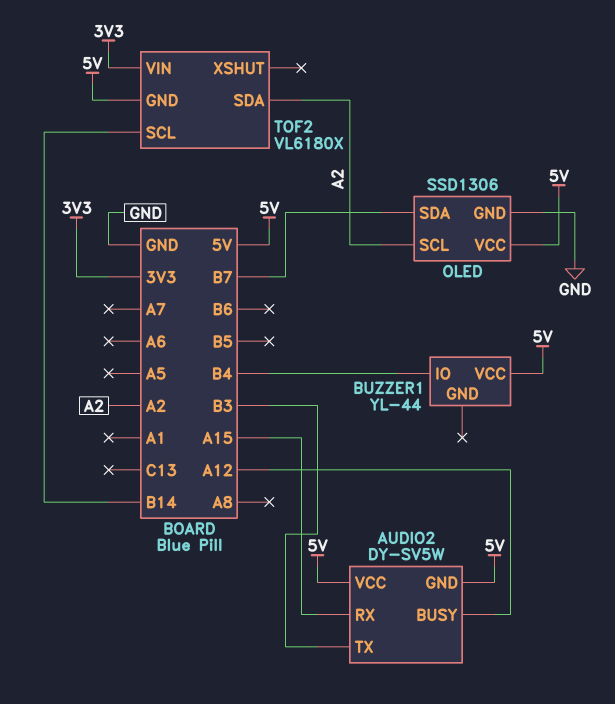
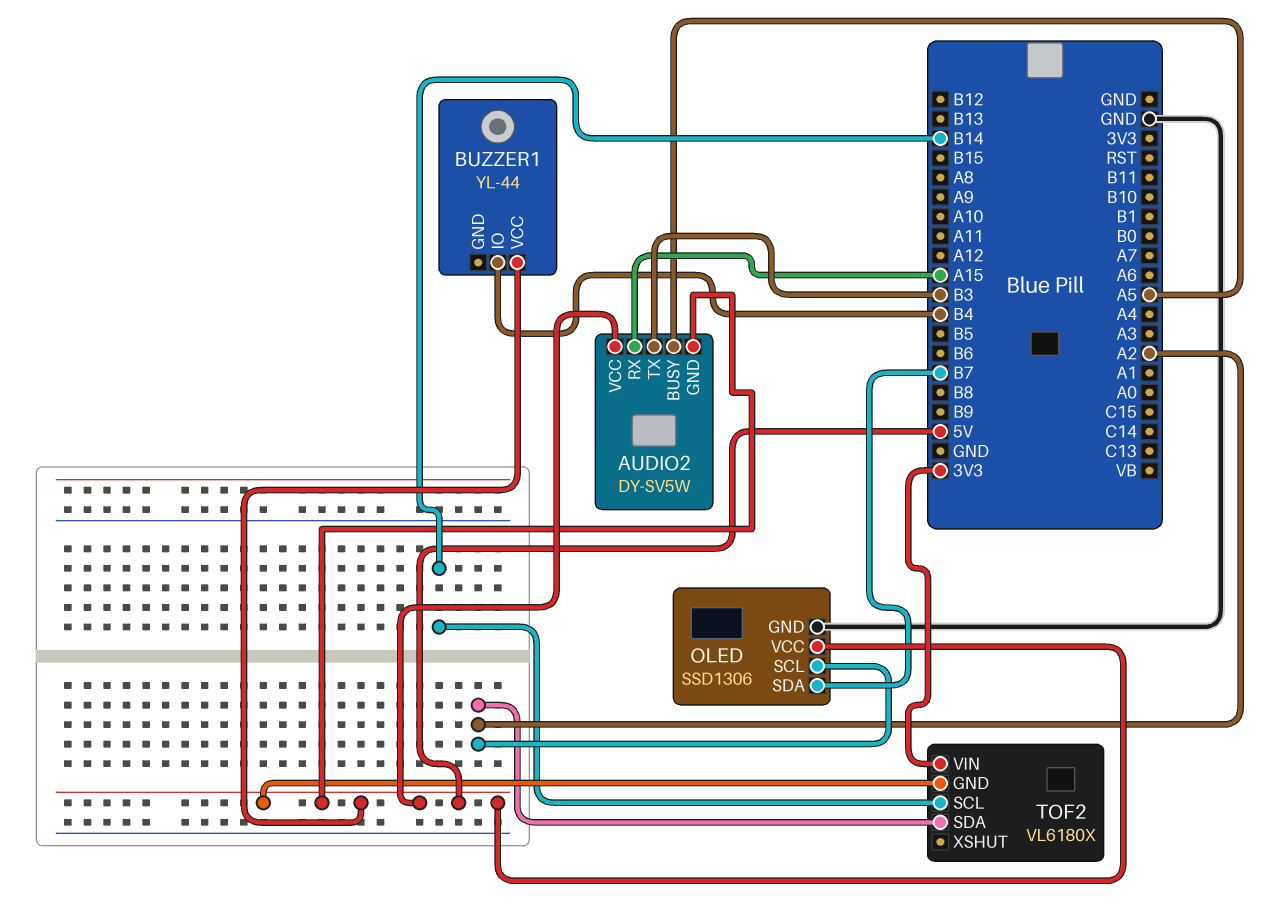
AUDIO2 pin BUSY: A12 -> A5

